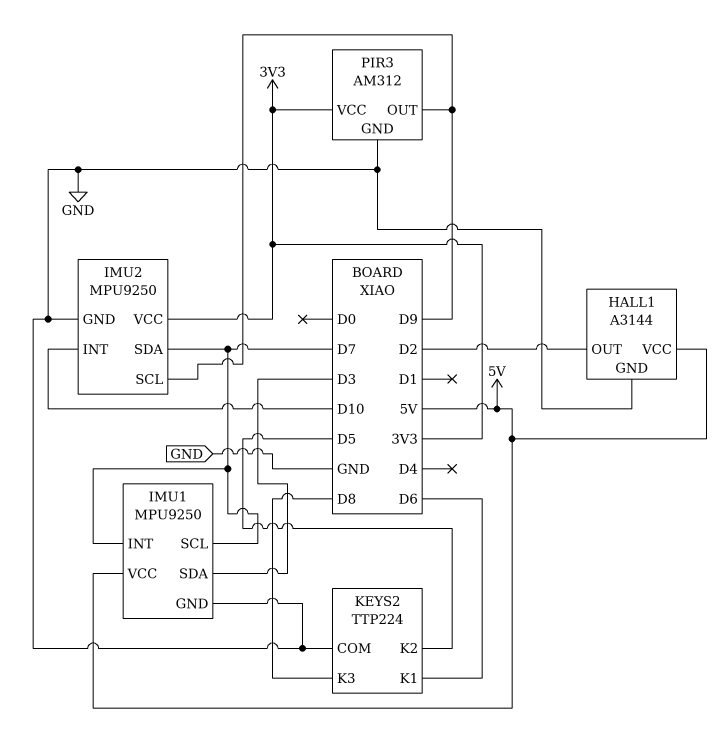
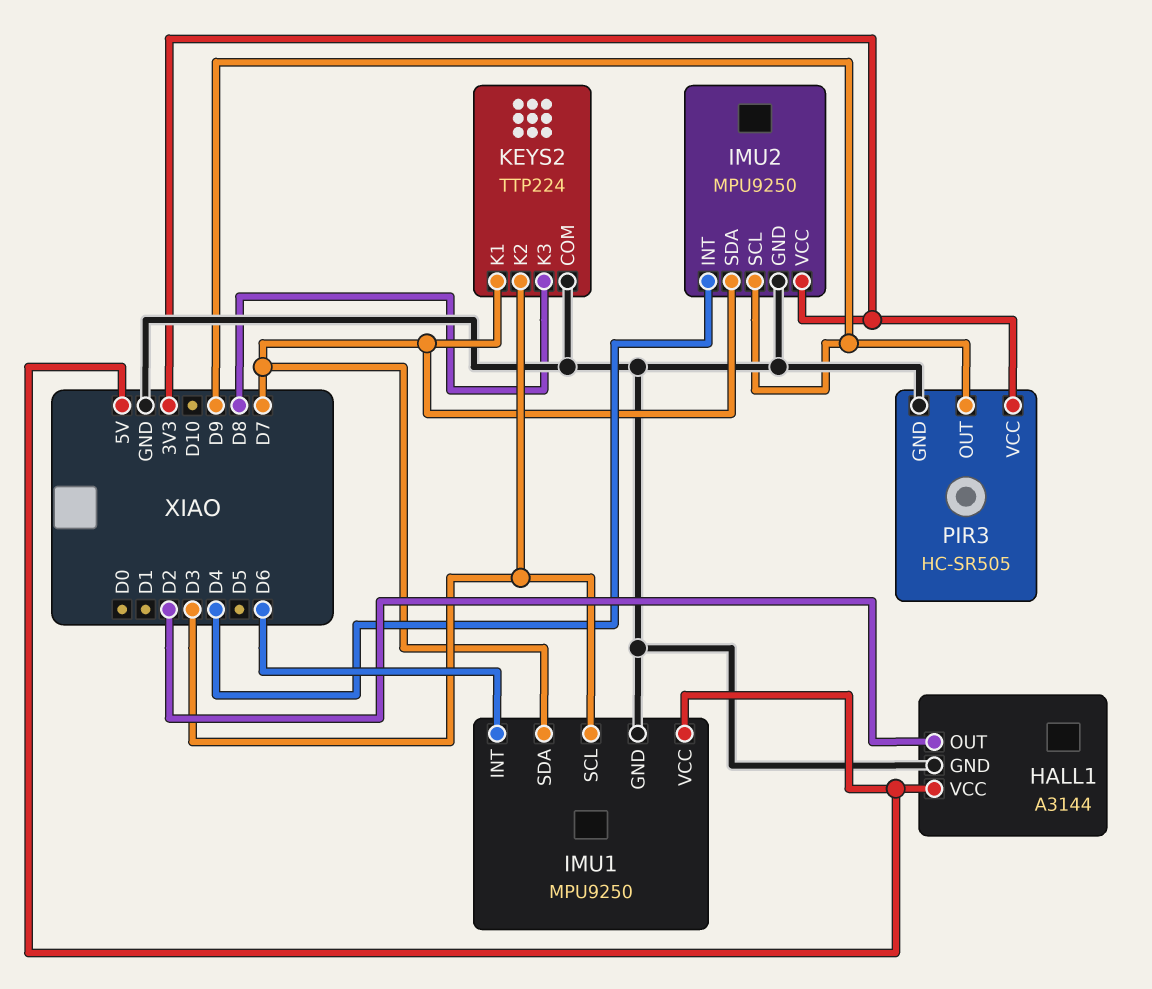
IMU1 pin INT: D7 -> D6
IMU1 pin SCL: D7 -> D3
IMU1 pin SDA: D3 -> D7
IMU2 pin INT: D10 -> D4
KEYS2 pin K1: D6 -> D7
KEYS2 pin K2: D5 -> D3
PIR3: AM312 -> HC-SR505

